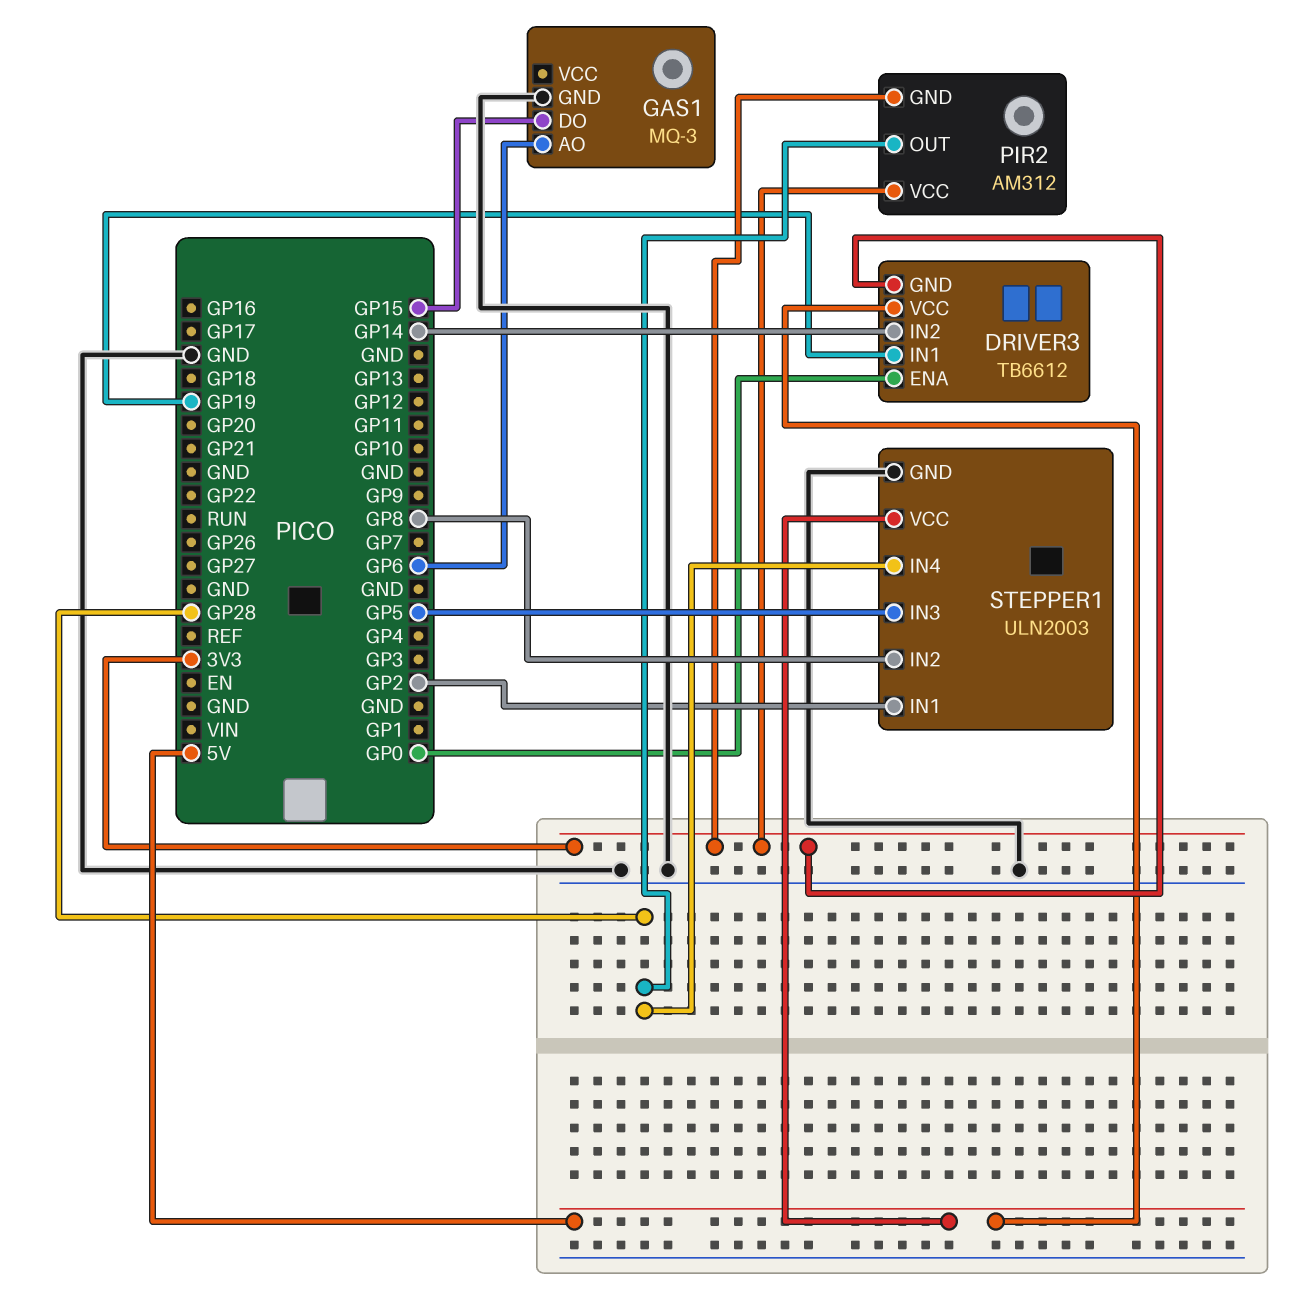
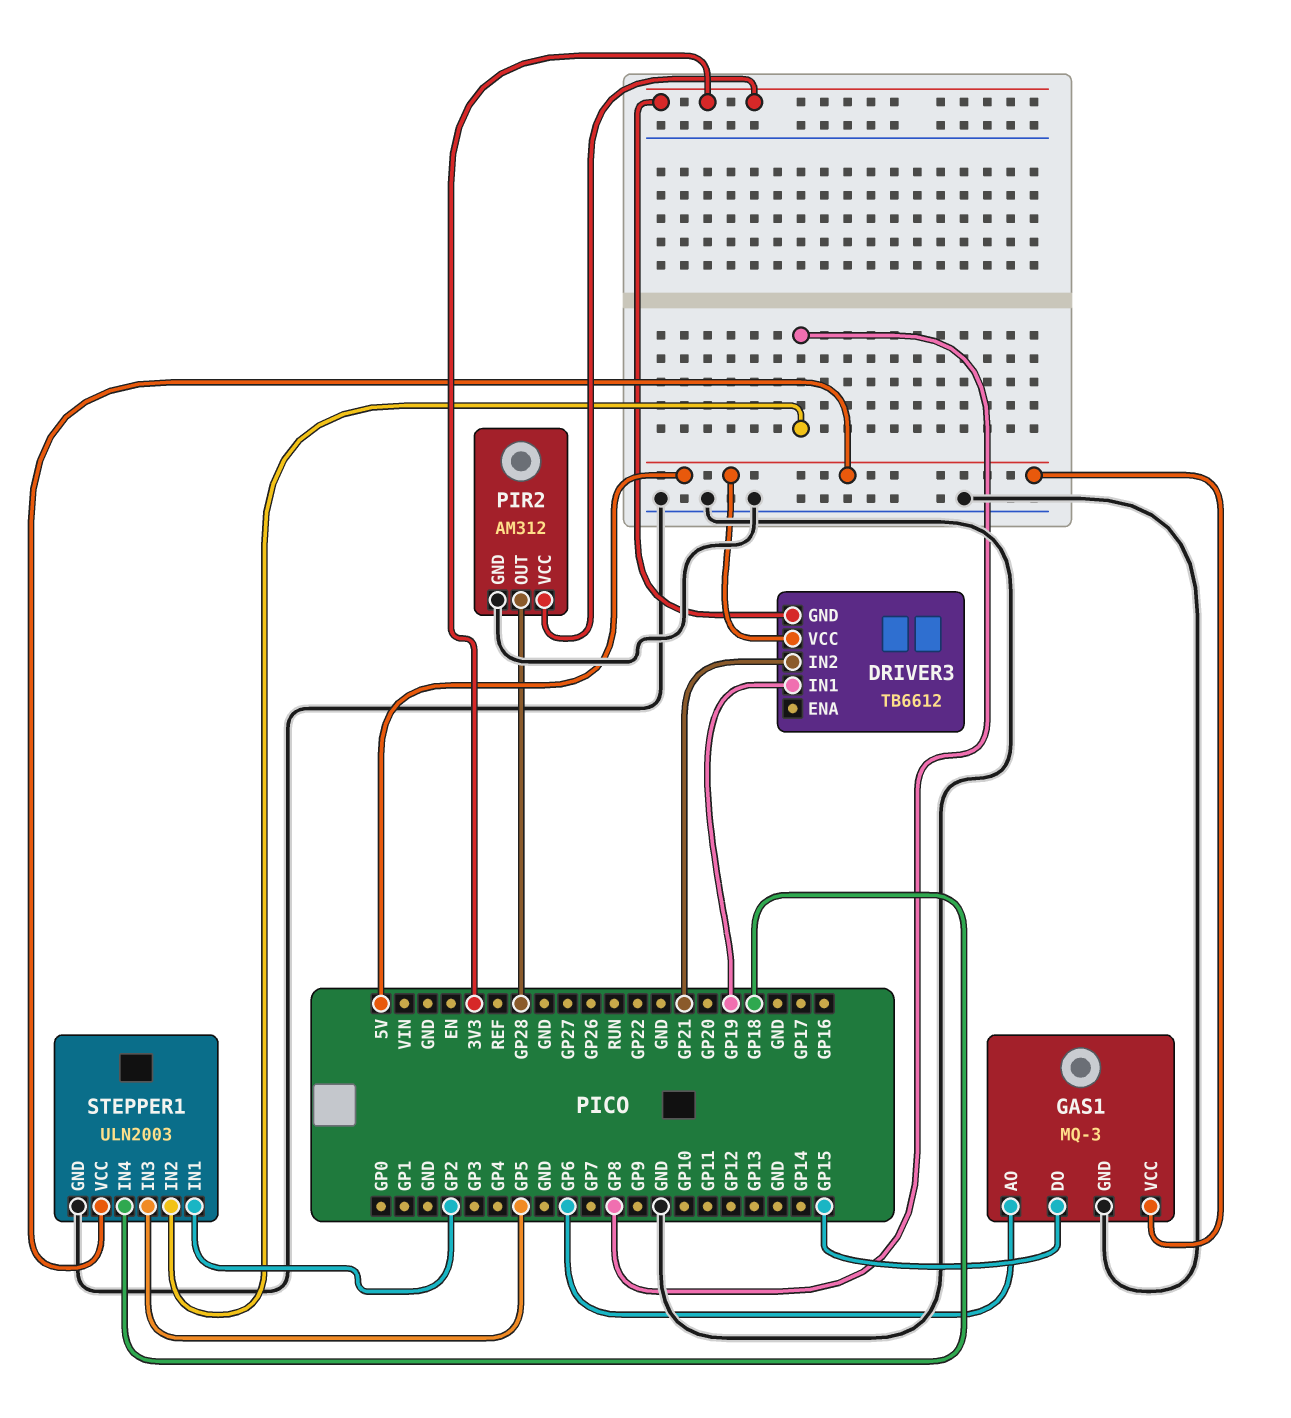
DRIVER3 pin ENA: GP0 -> none
DRIVER3 pin IN2: GP14 -> GP21
GAS1 pin VCC: none -> 5V
PIR2 pin GND: 3V3 -> GND
STEPPER1 pin IN4: GP28 -> GP18

